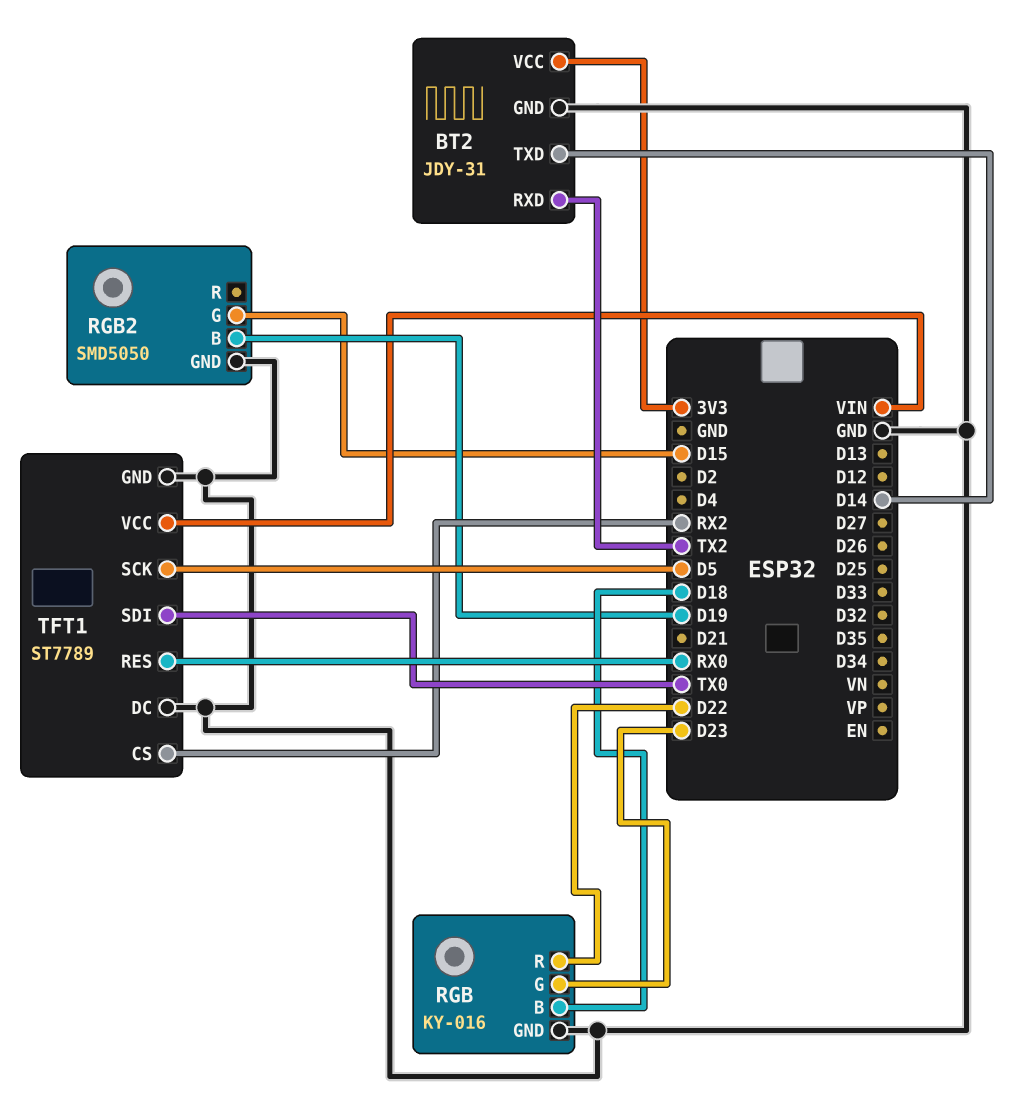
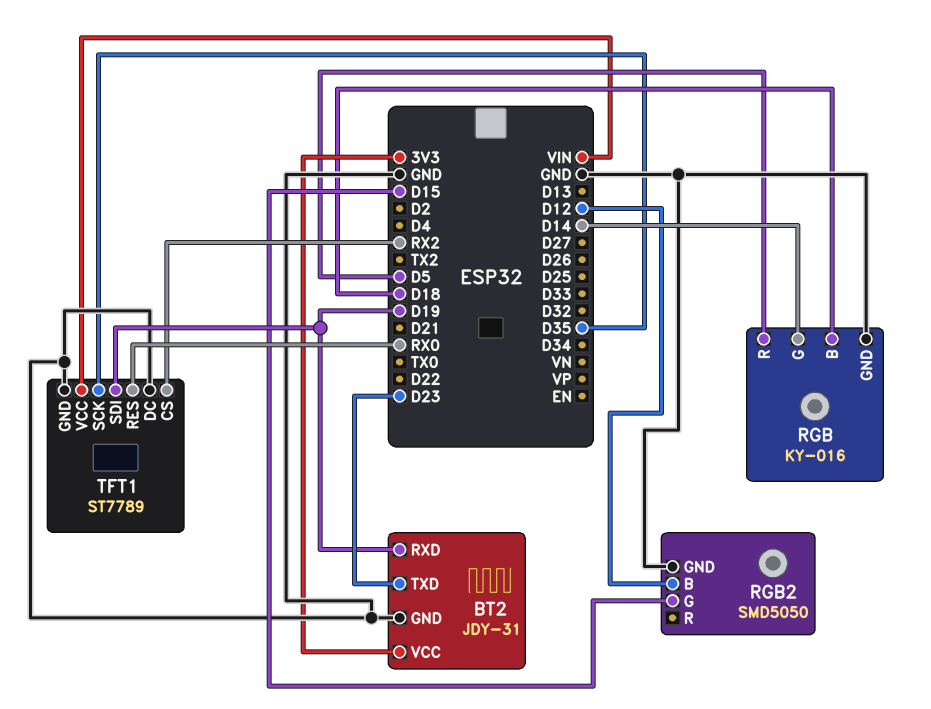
BT2 pin RXD: TX2 -> D19
BT2 pin TXD: D14 -> D23
RGB pin G: D23 -> D14
RGB pin R: D22 -> D5
RGB2 pin B: D19 -> D12
TFT1 pin SCK: D5 -> D35
TFT1 pin SDI: TX0 -> D19

